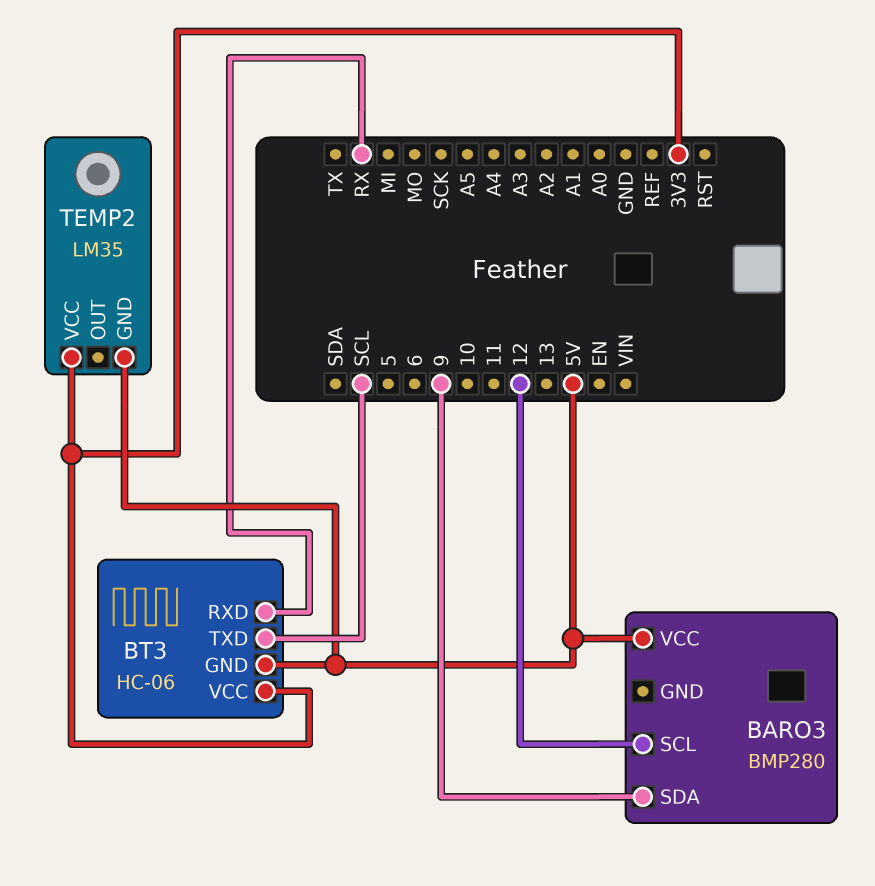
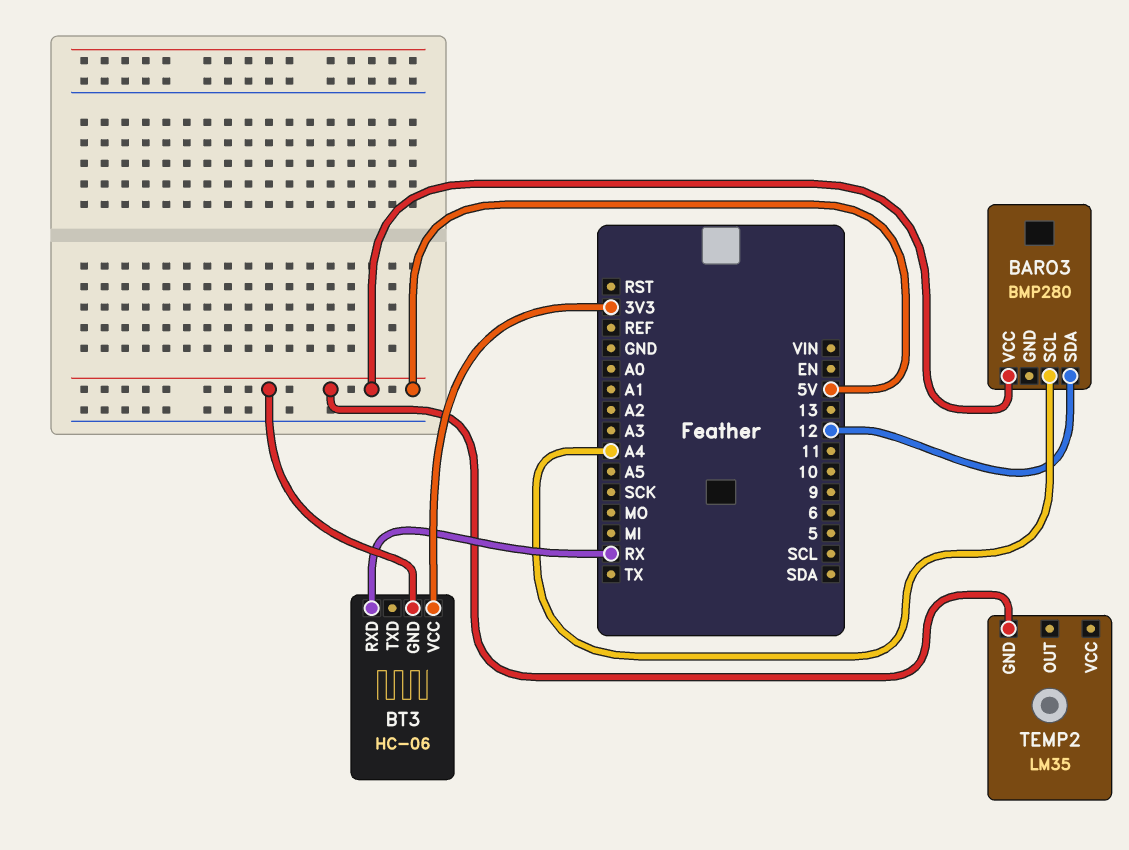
BARO3 pin SCL: 12 -> A4
BARO3 pin SDA: 9 -> 12
BT3 pin TXD: SCL -> none
TEMP2 pin VCC: 3V3 -> none

